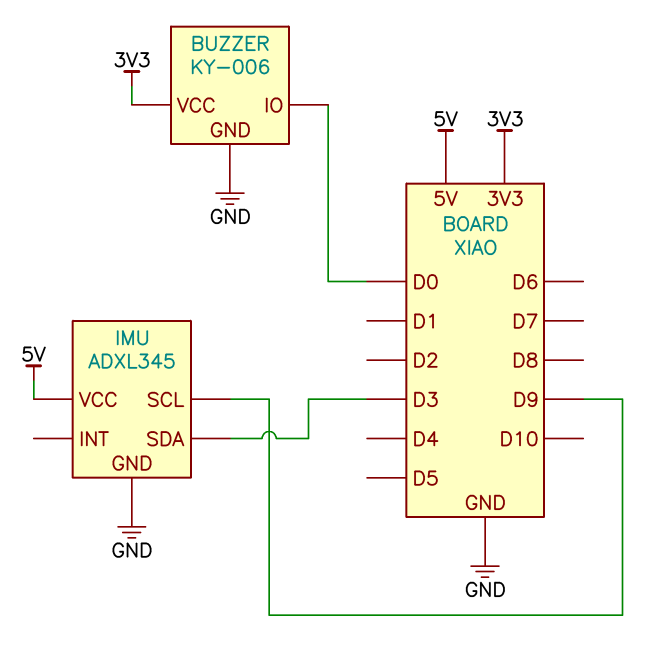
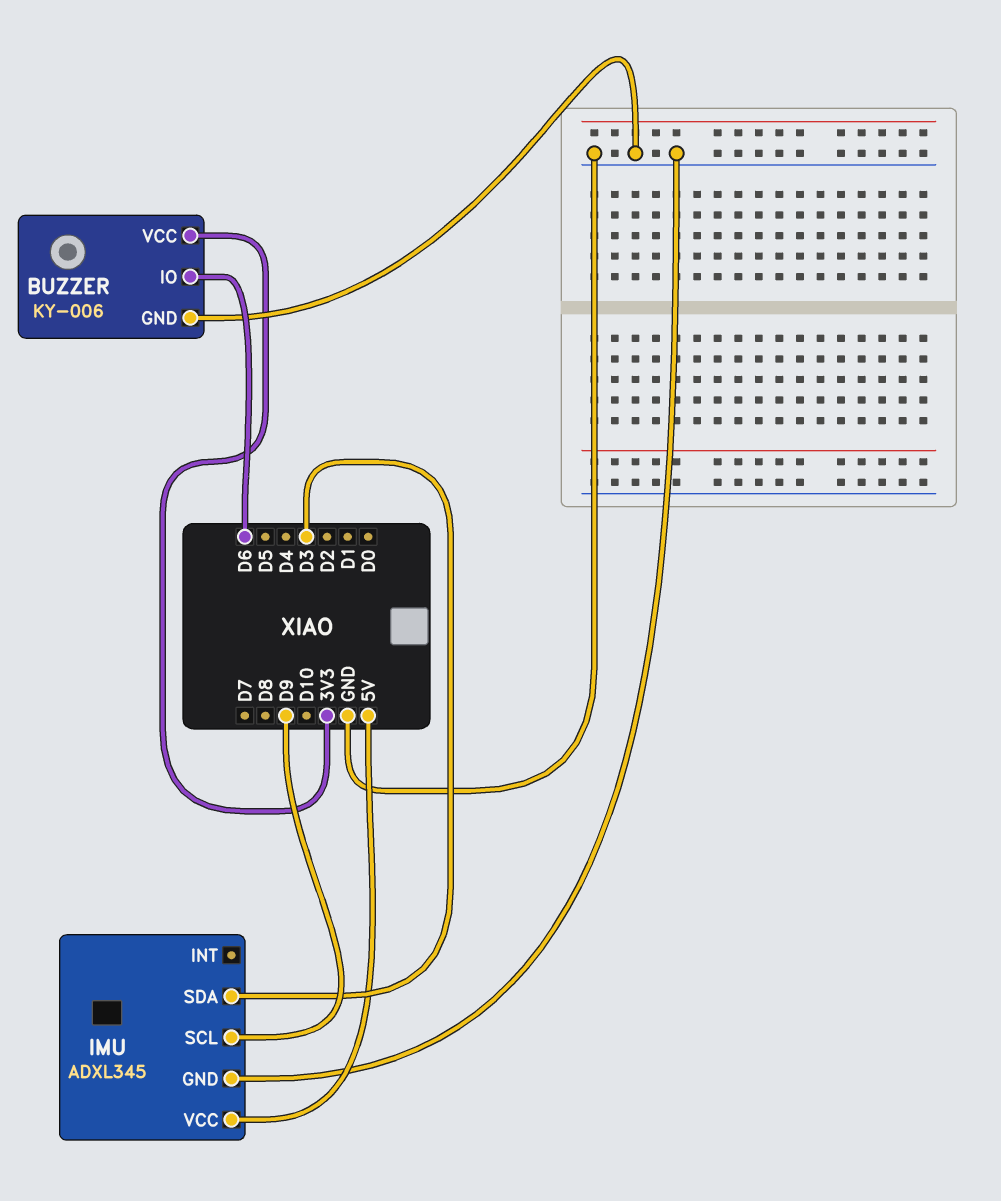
BUZZER pin IO: D0 -> D6

